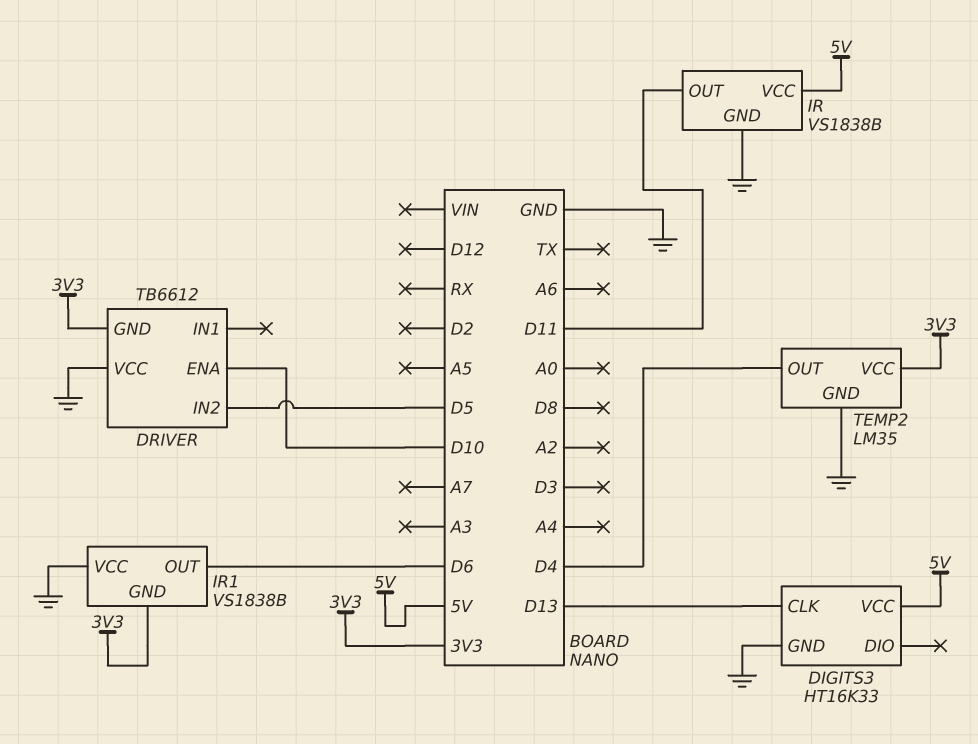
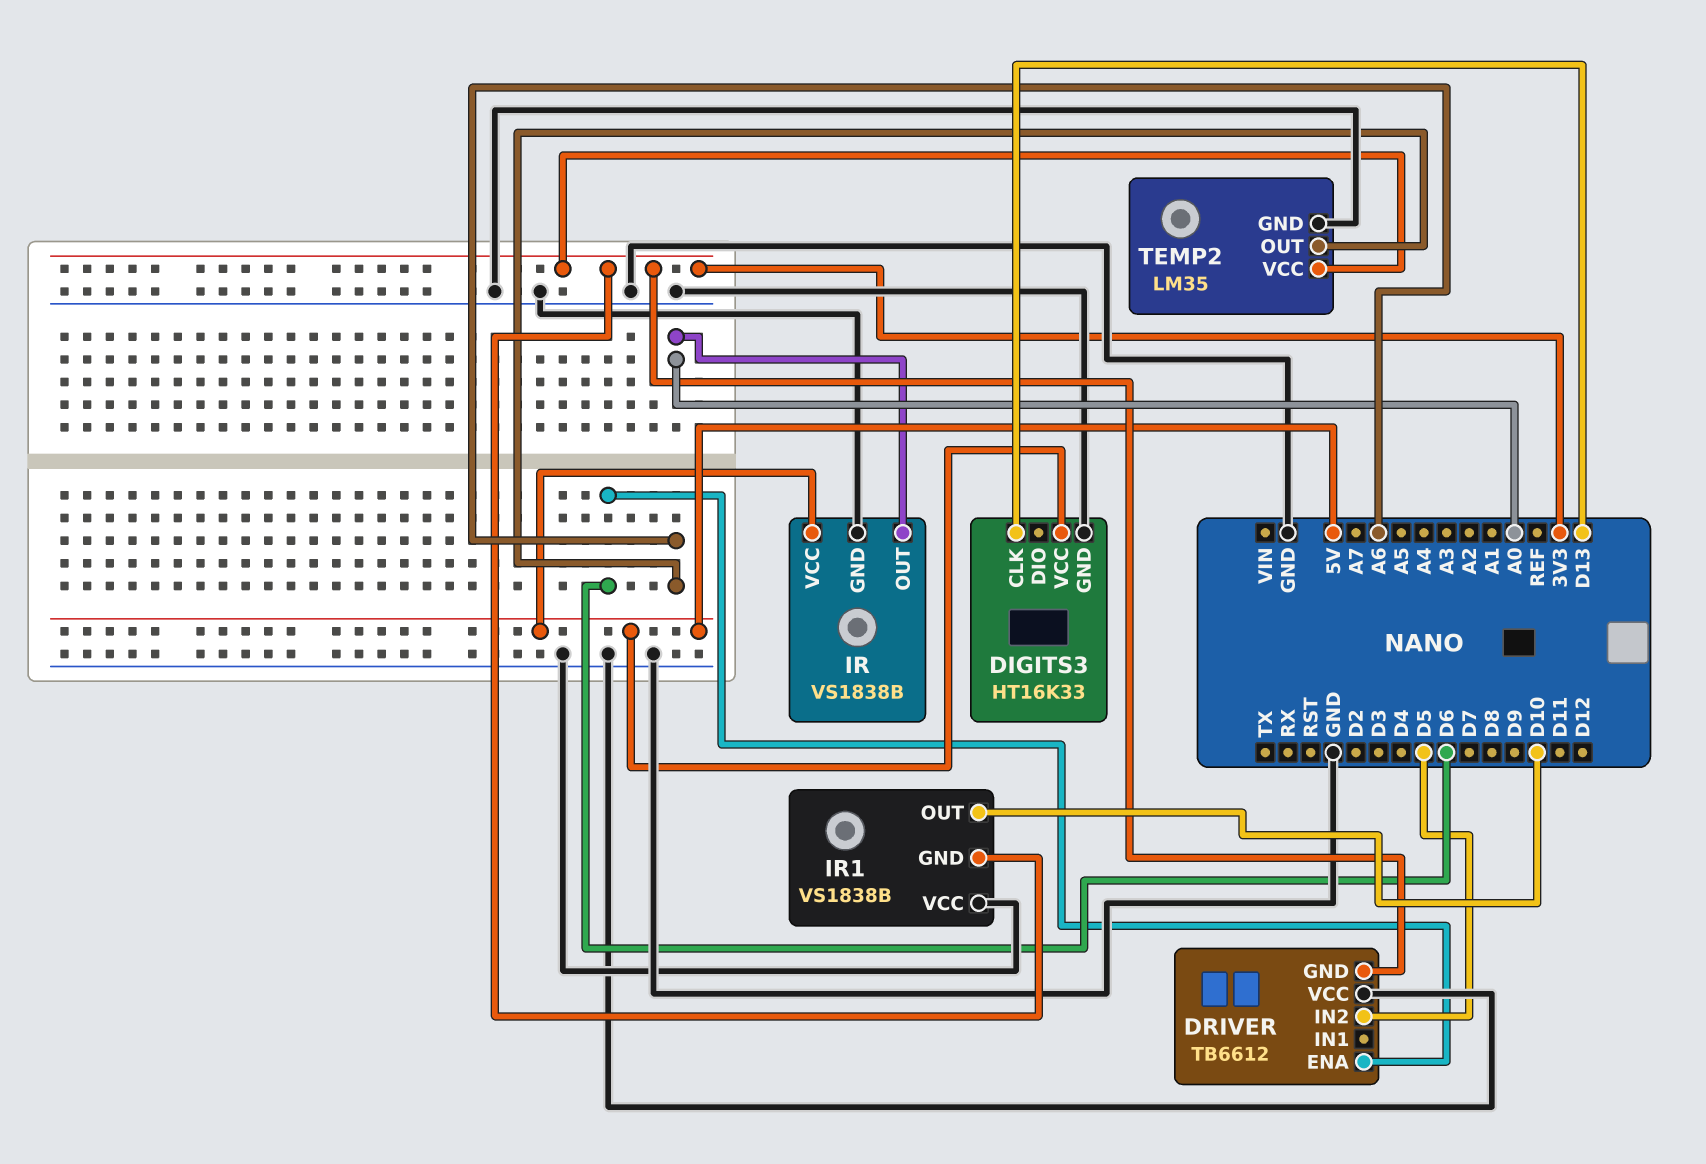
DRIVER pin ENA: D10 -> D6
IR pin OUT: D11 -> A0
IR1 pin OUT: D6 -> D10
TEMP2 pin OUT: D4 -> A6

